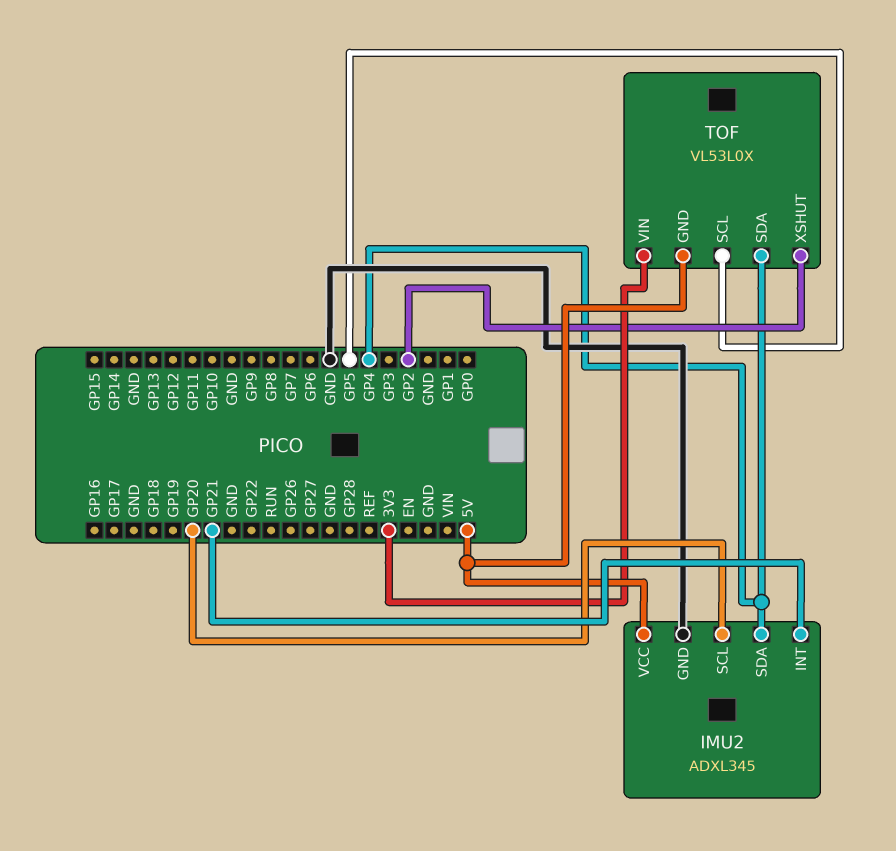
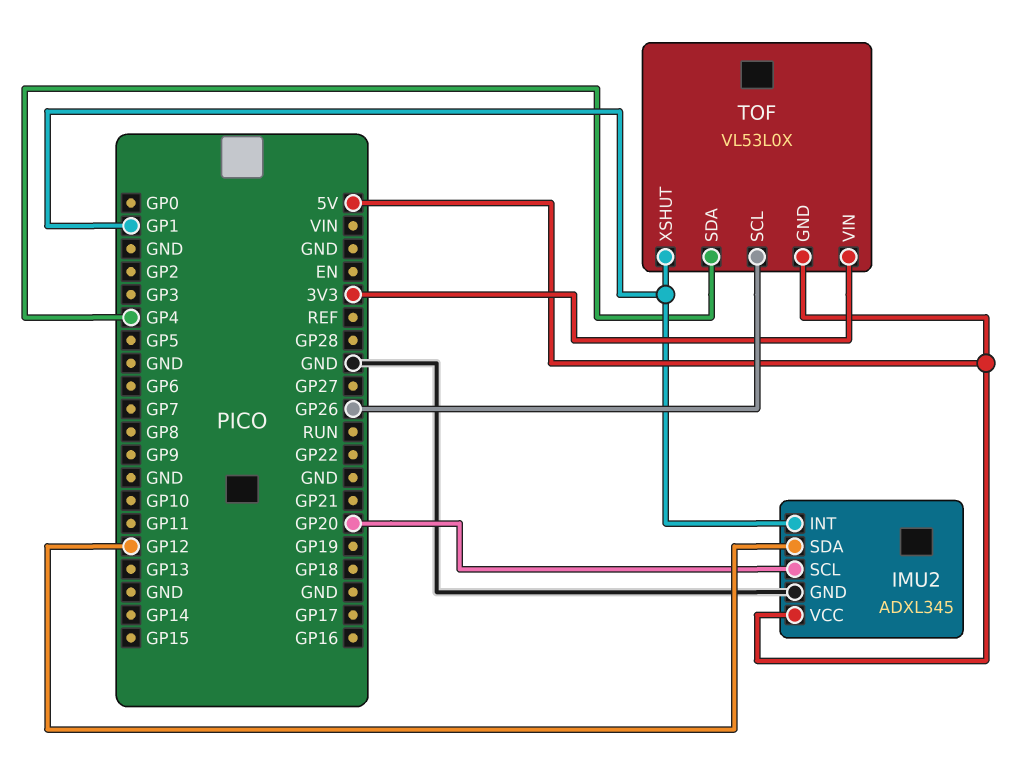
IMU2 pin INT: GP21 -> GP1
IMU2 pin SDA: GP4 -> GP12
TOF pin SCL: GP5 -> GP26
TOF pin XSHUT: GP2 -> GP1

